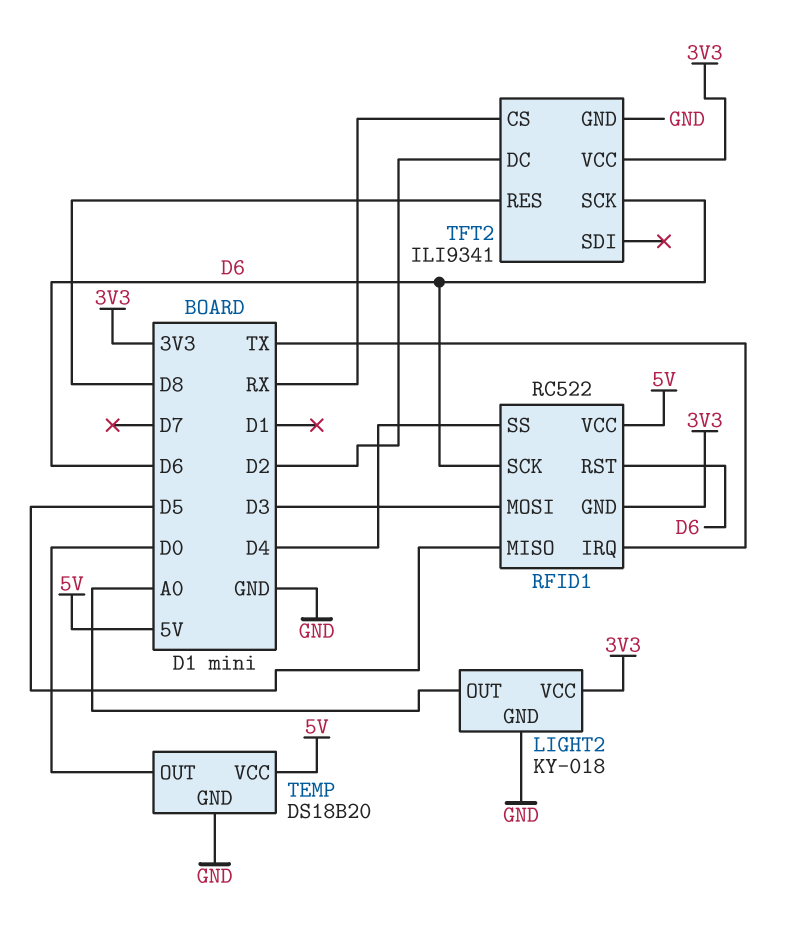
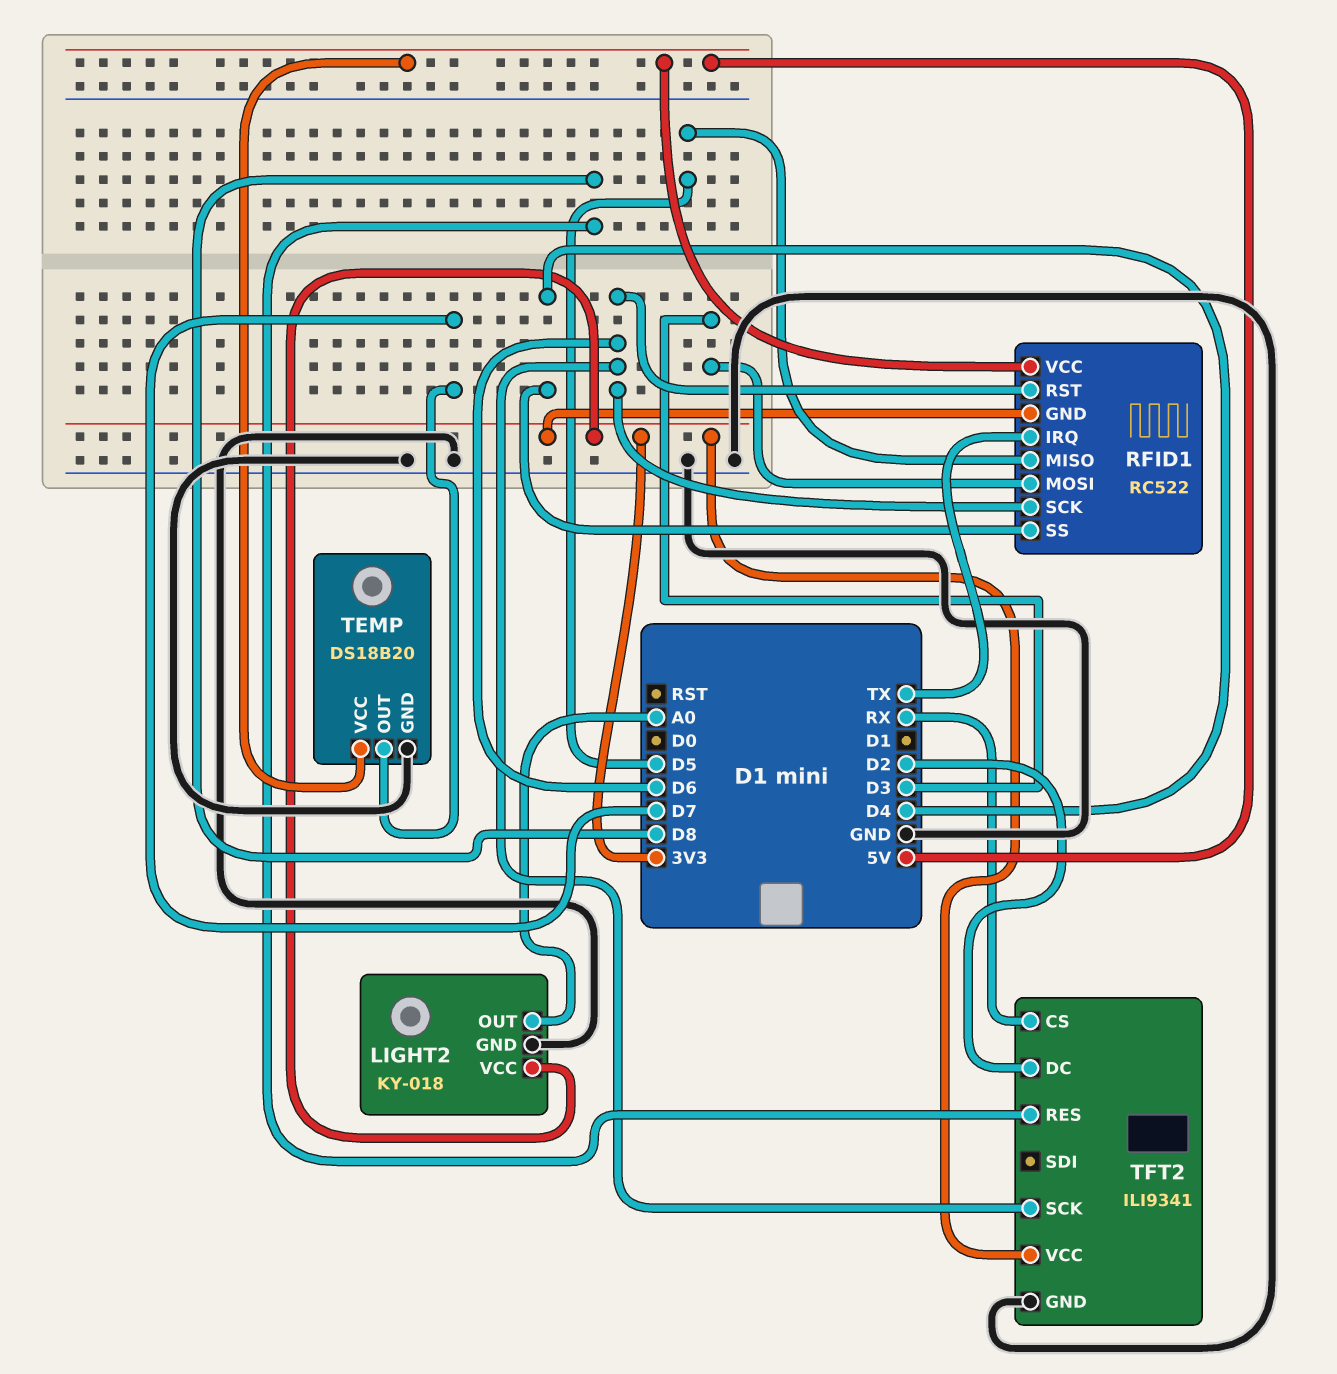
TEMP pin OUT: D0 -> D7

